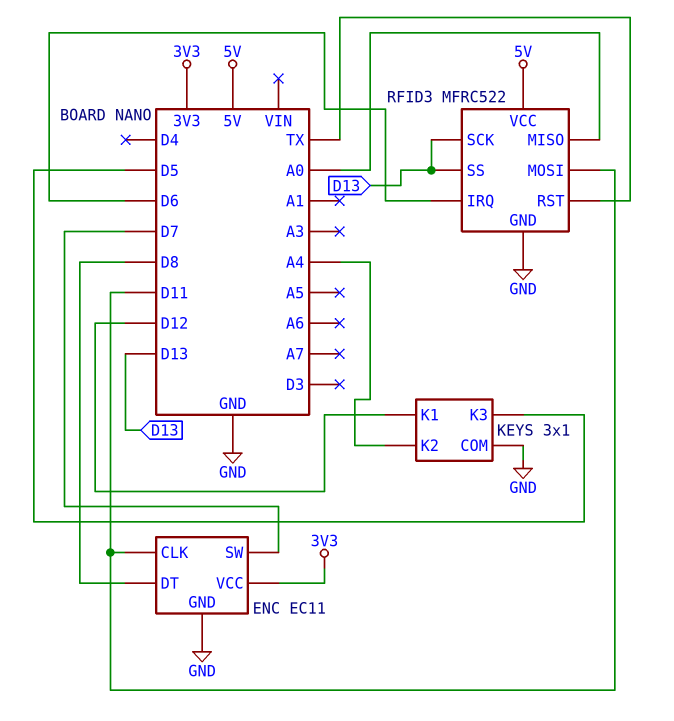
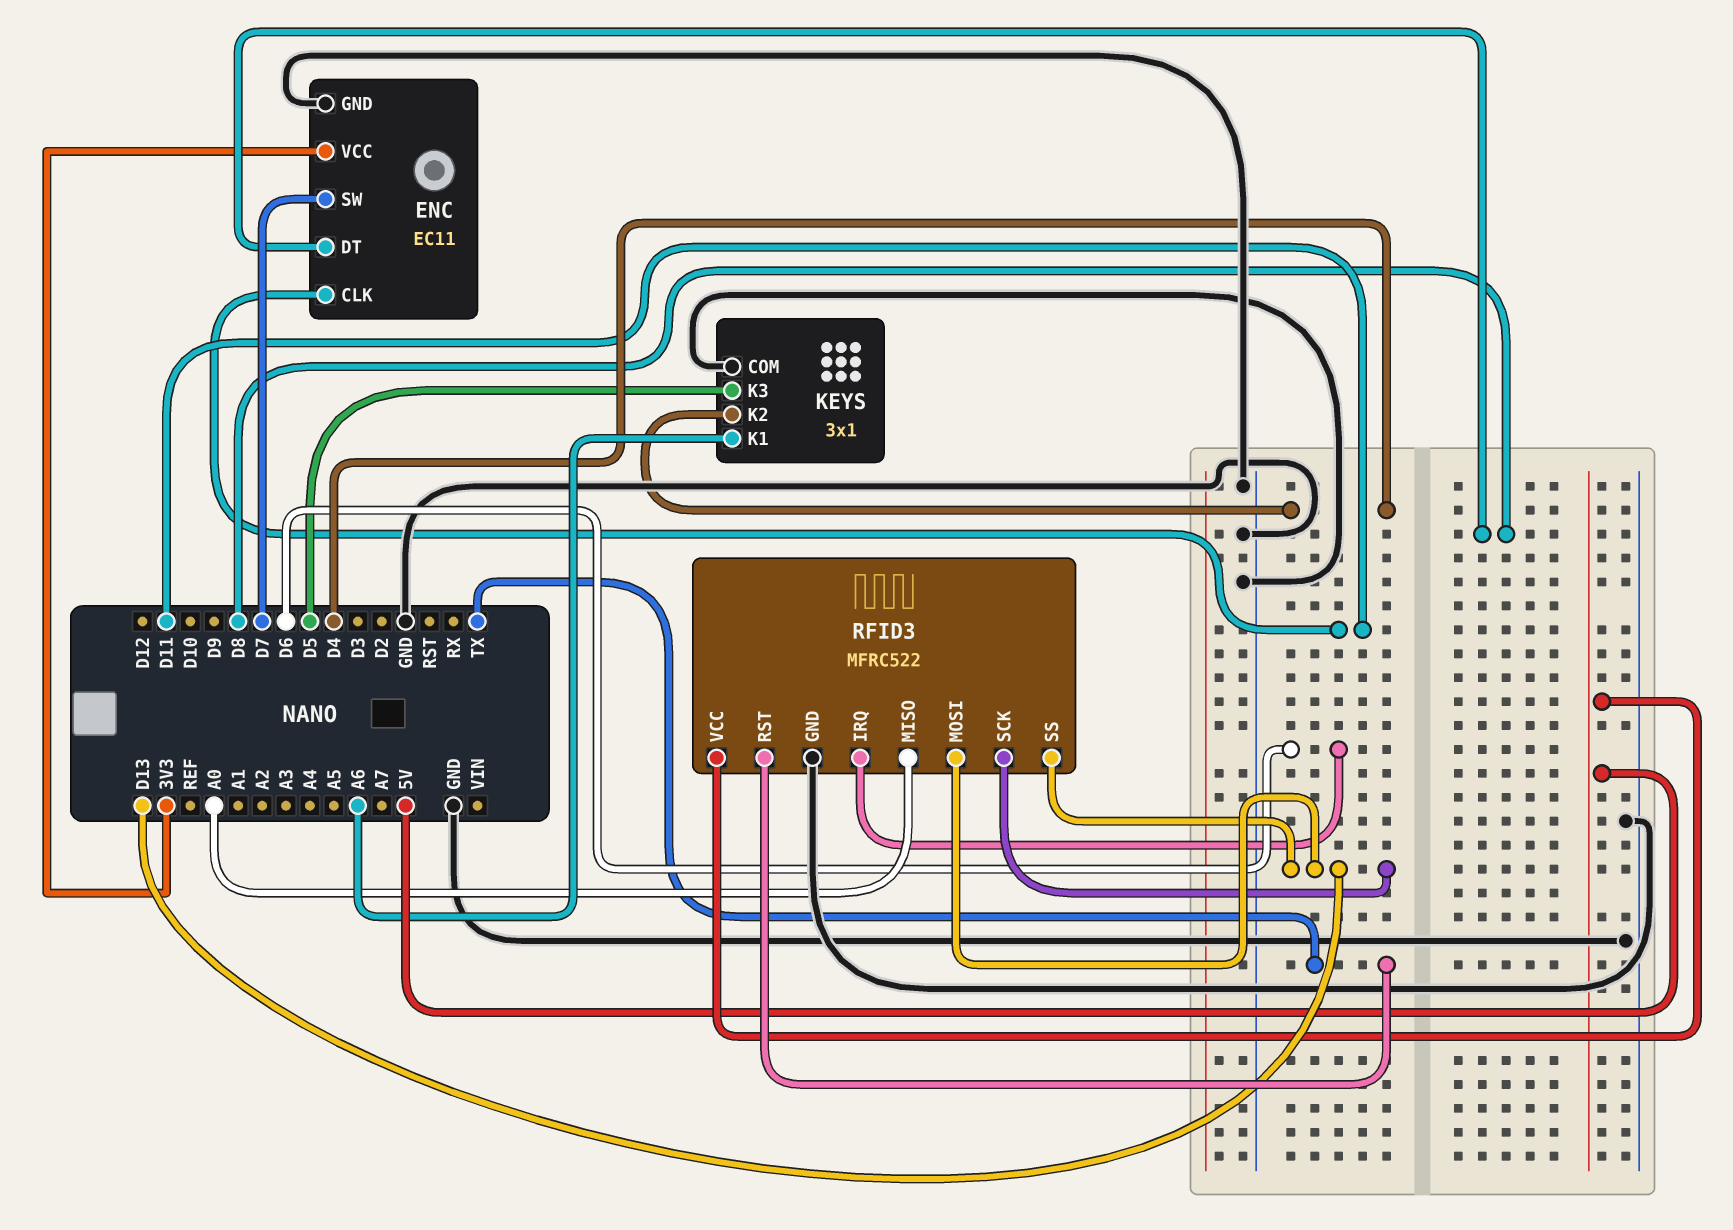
KEYS pin K1: D12 -> A6
KEYS pin K2: A4 -> D4
RFID3 pin MOSI: D11 -> D13

